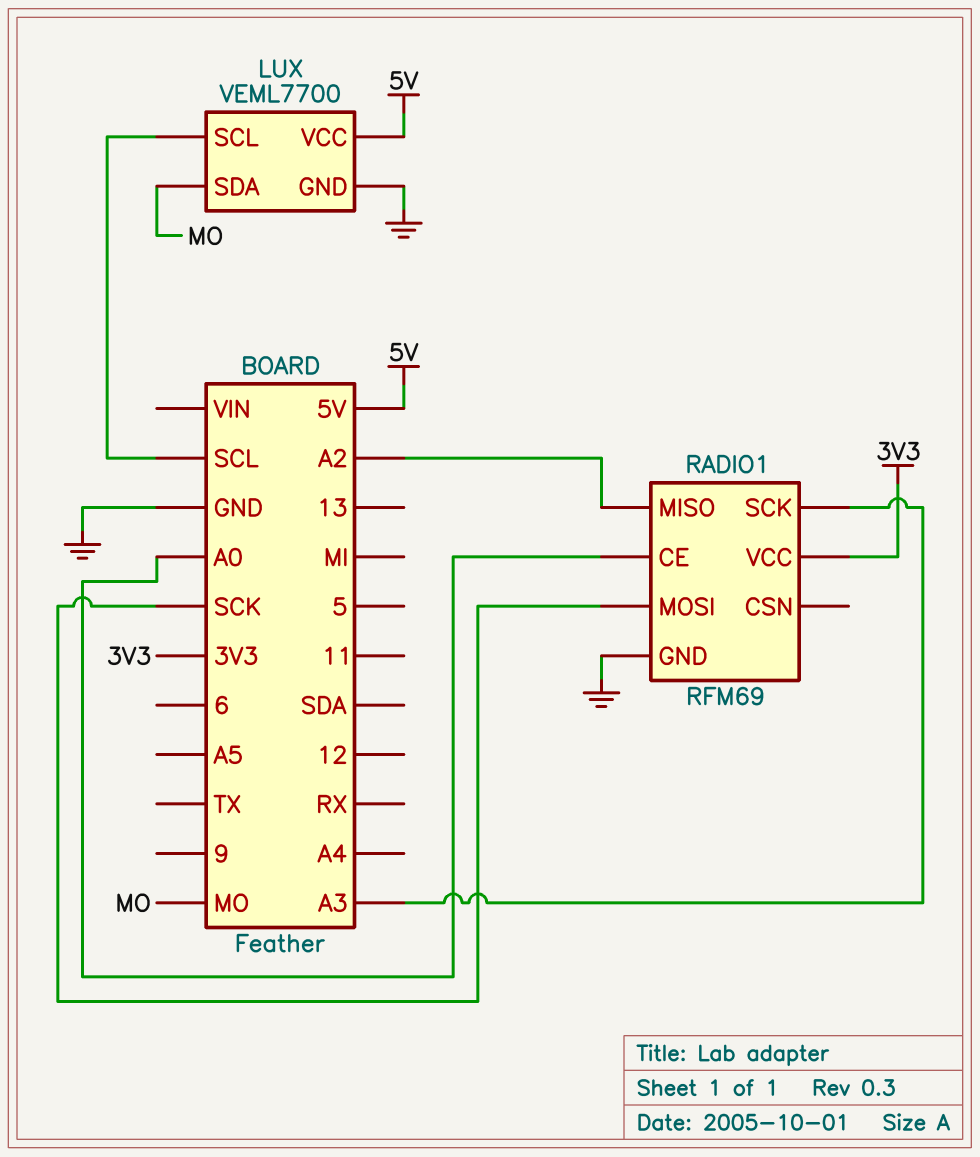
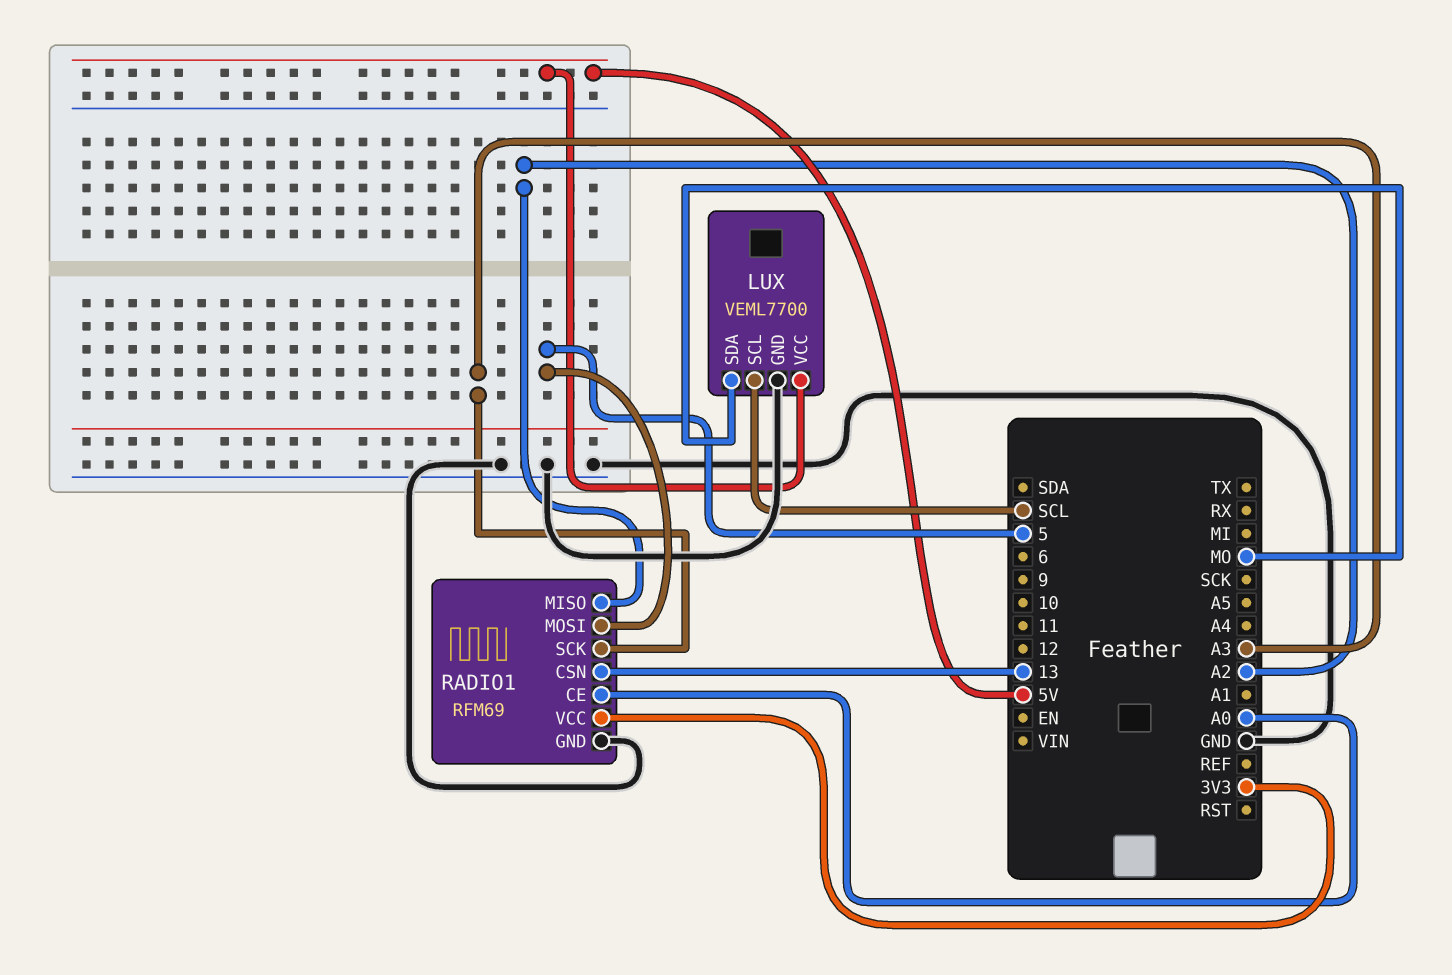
RADIO1 pin CSN: none -> 13
RADIO1 pin MOSI: SCK -> 5

